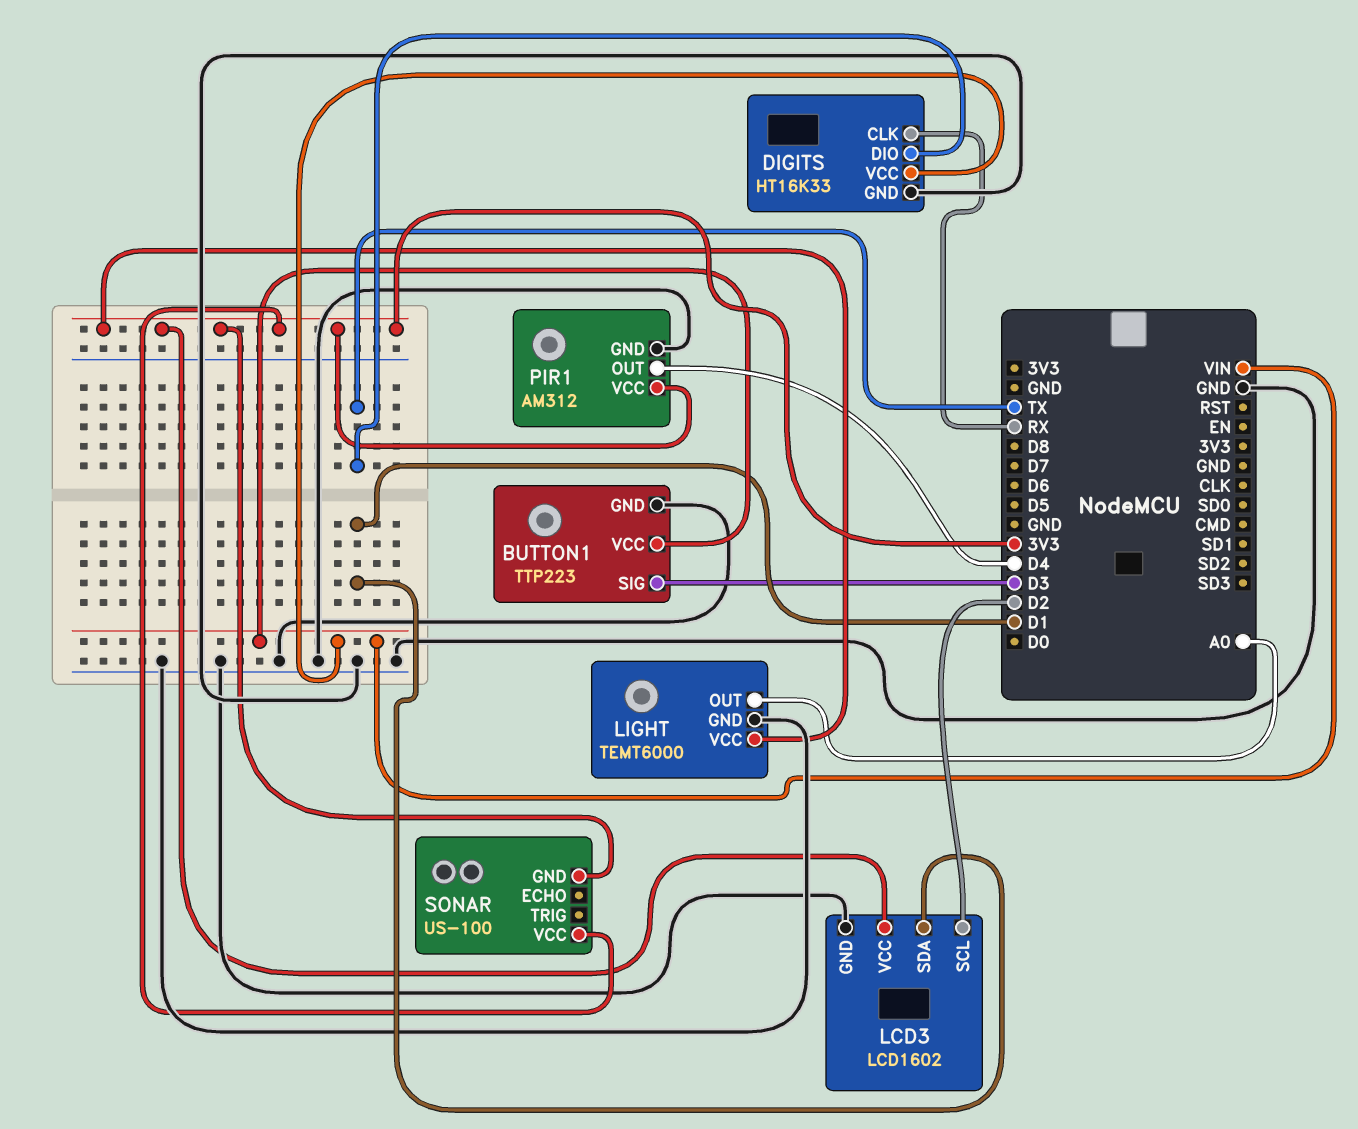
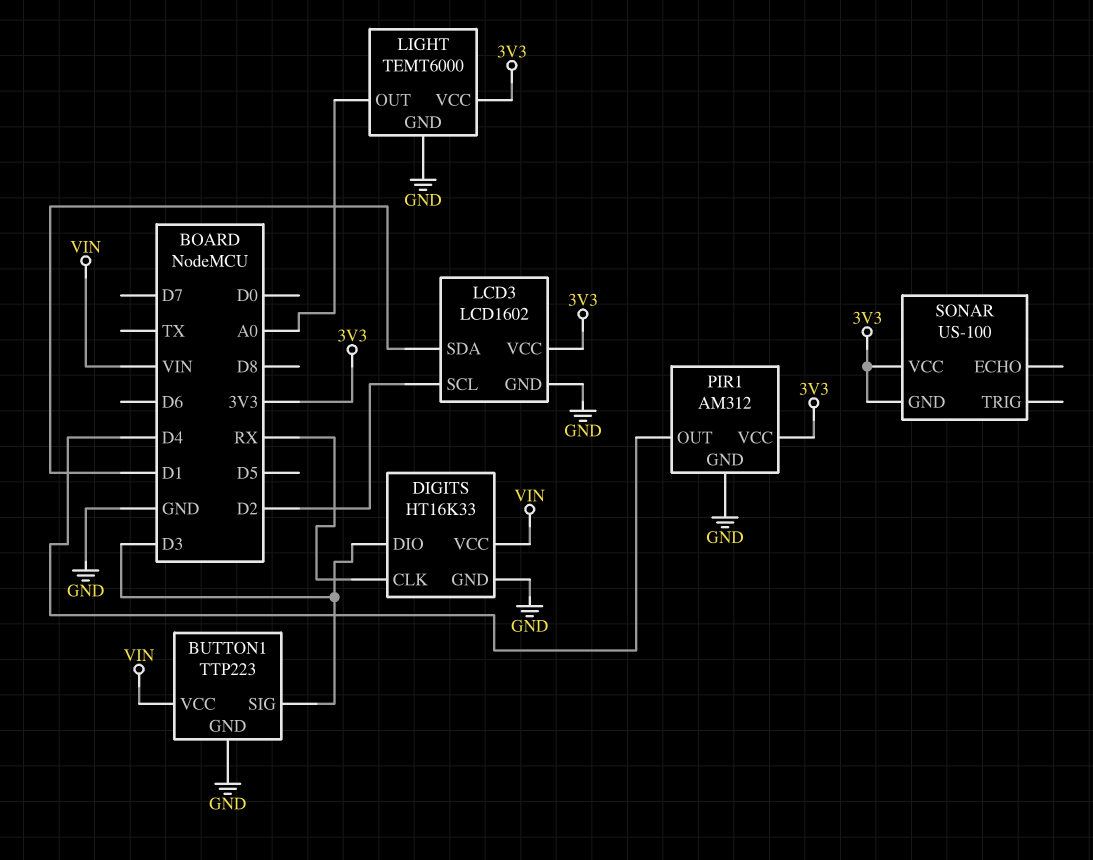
DIGITS pin DIO: TX -> D3

